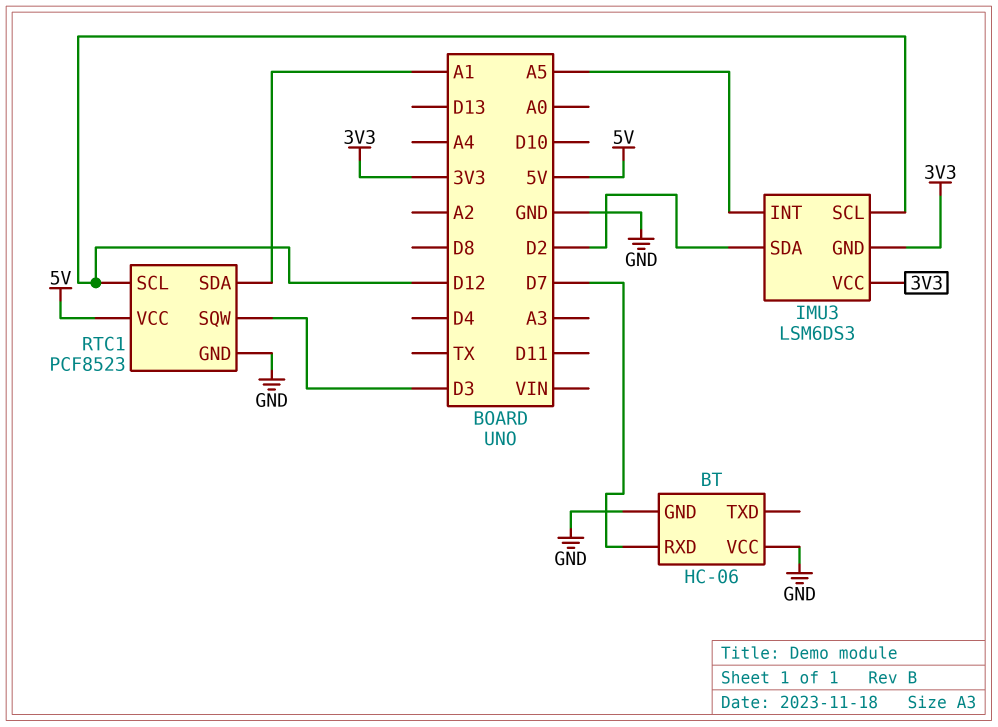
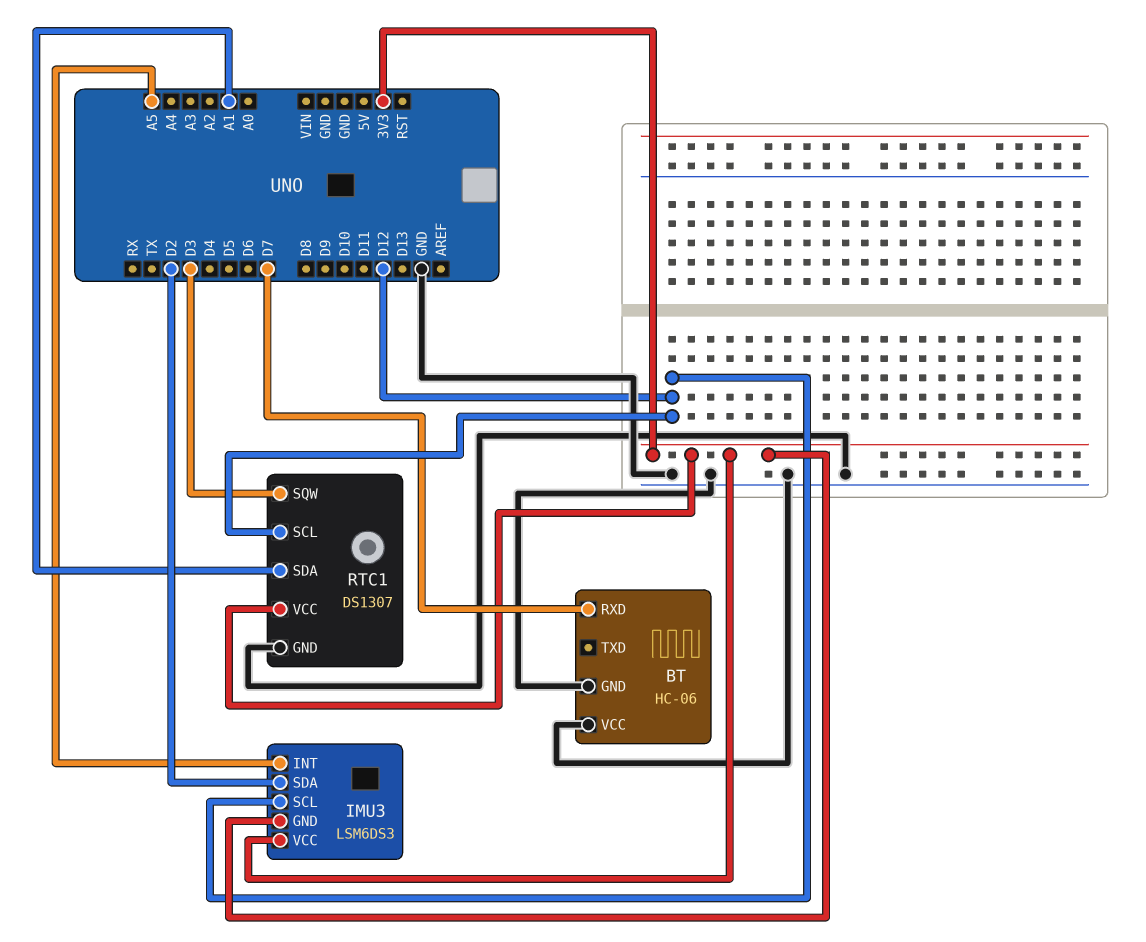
RTC1: PCF8523 -> DS1307
RTC1 pin VCC: 5V -> 3V3

